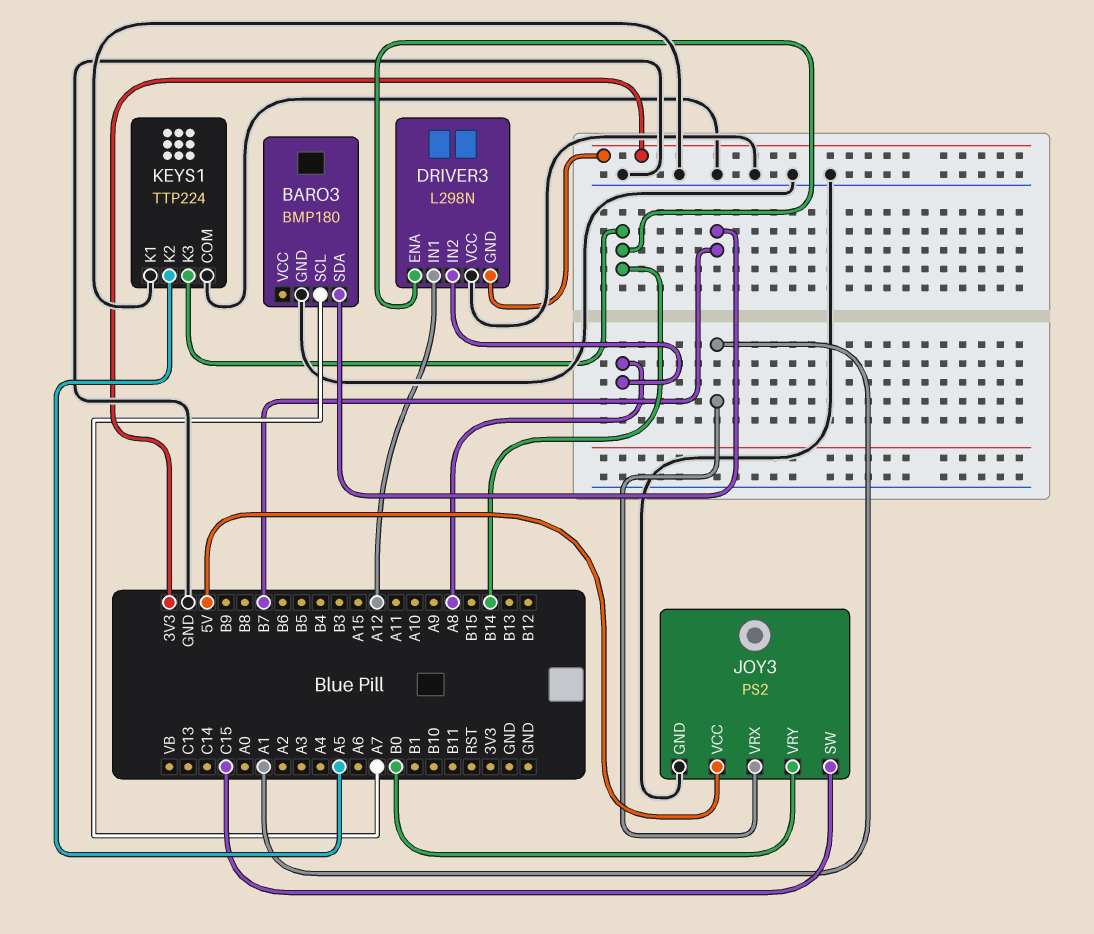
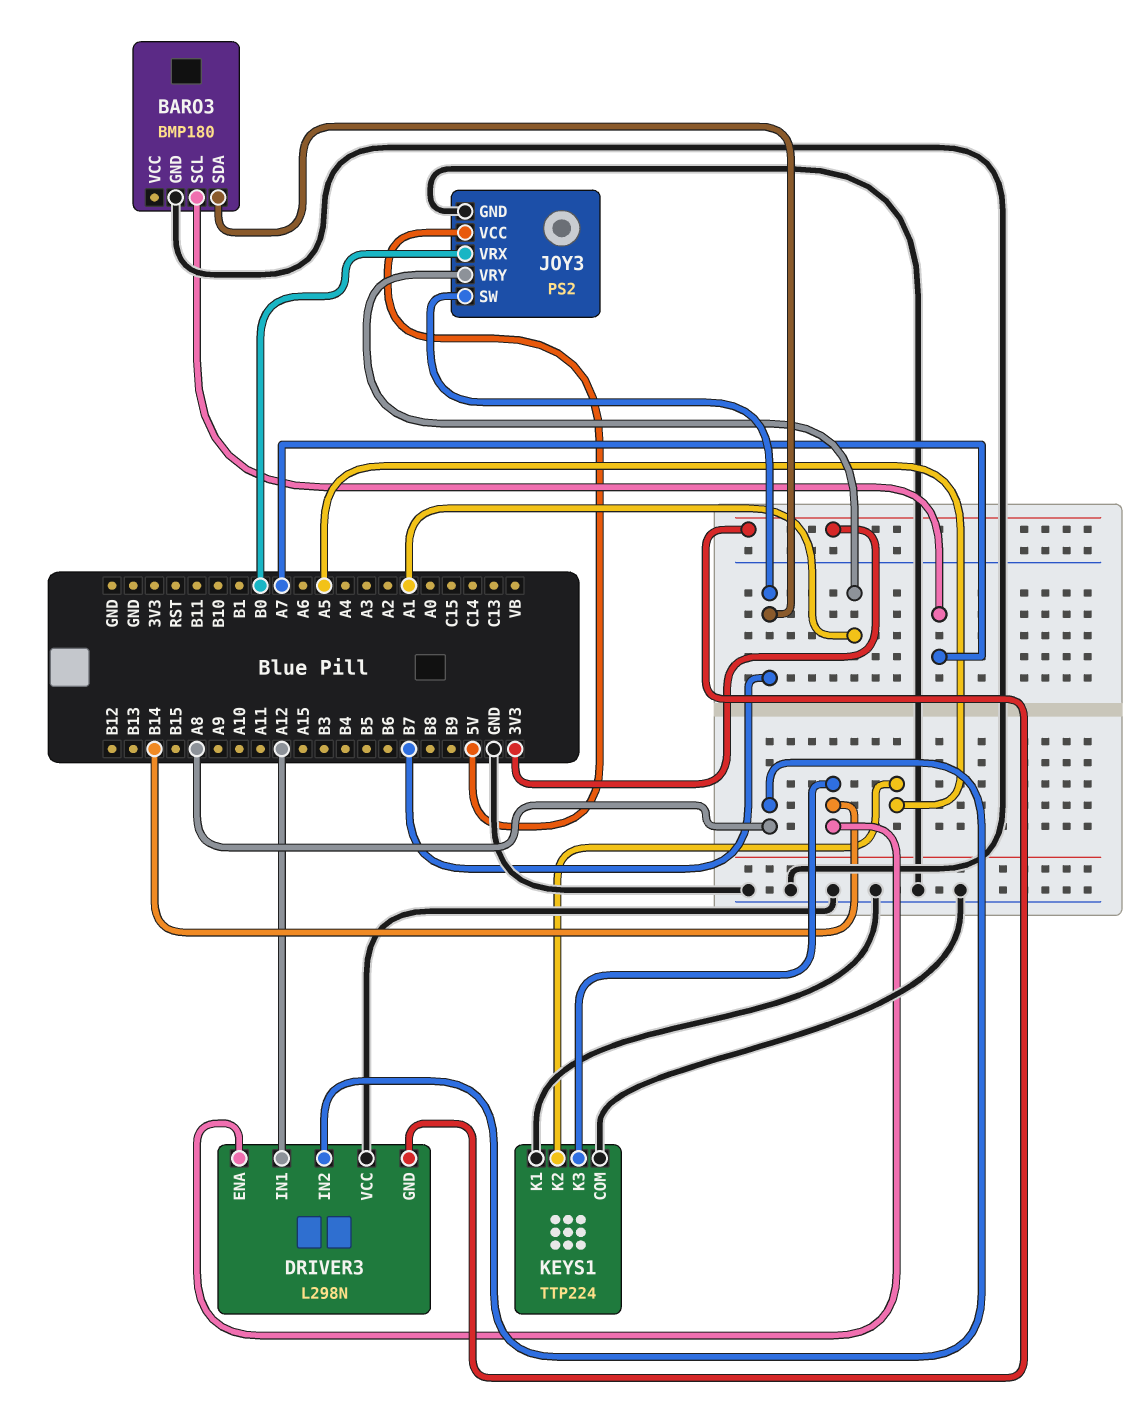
JOY3 pin SW: C15 -> B7
JOY3 pin VRX: A1 -> B0
JOY3 pin VRY: B0 -> A1

